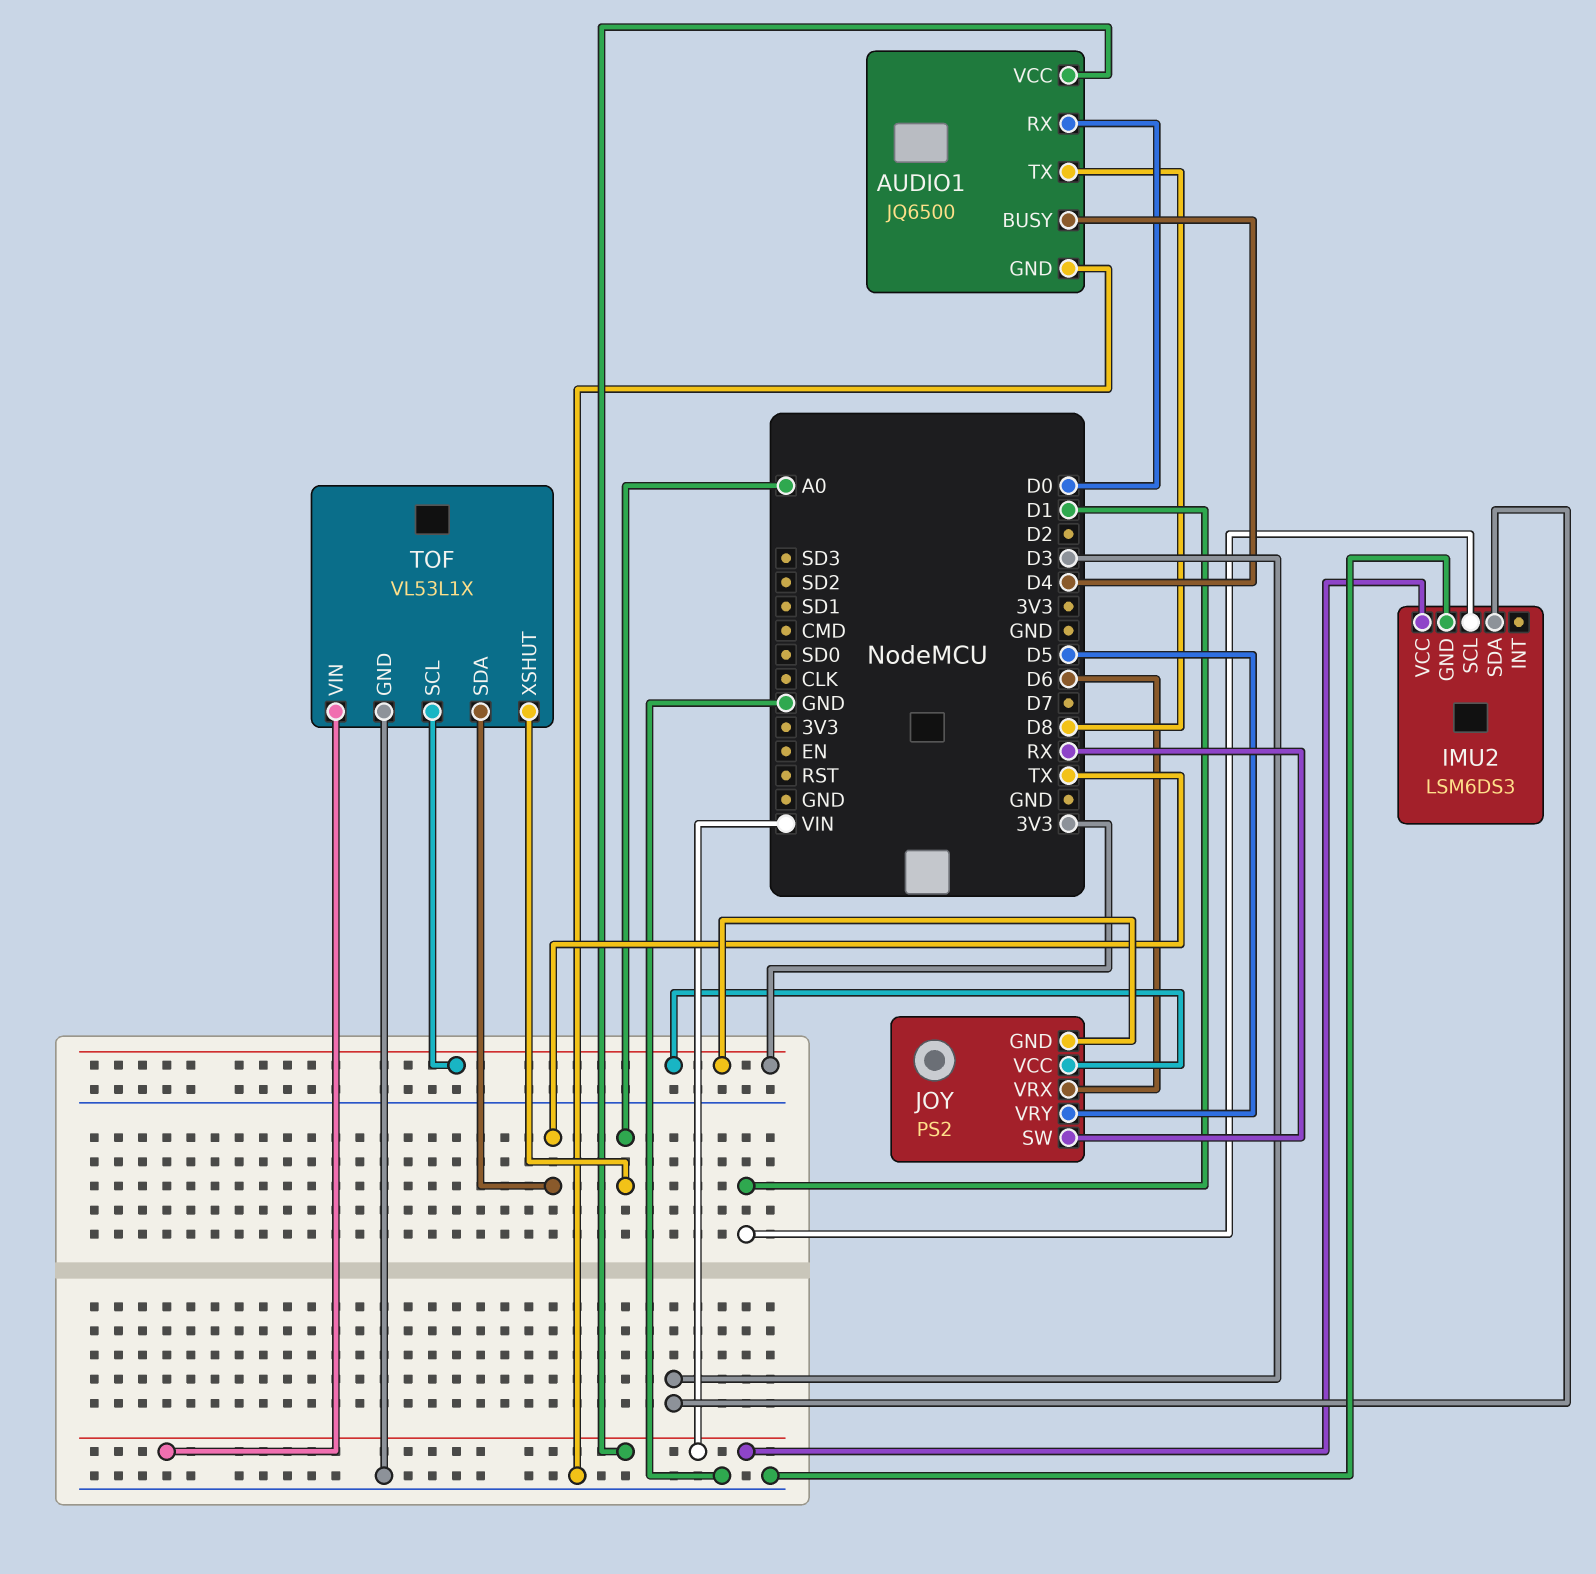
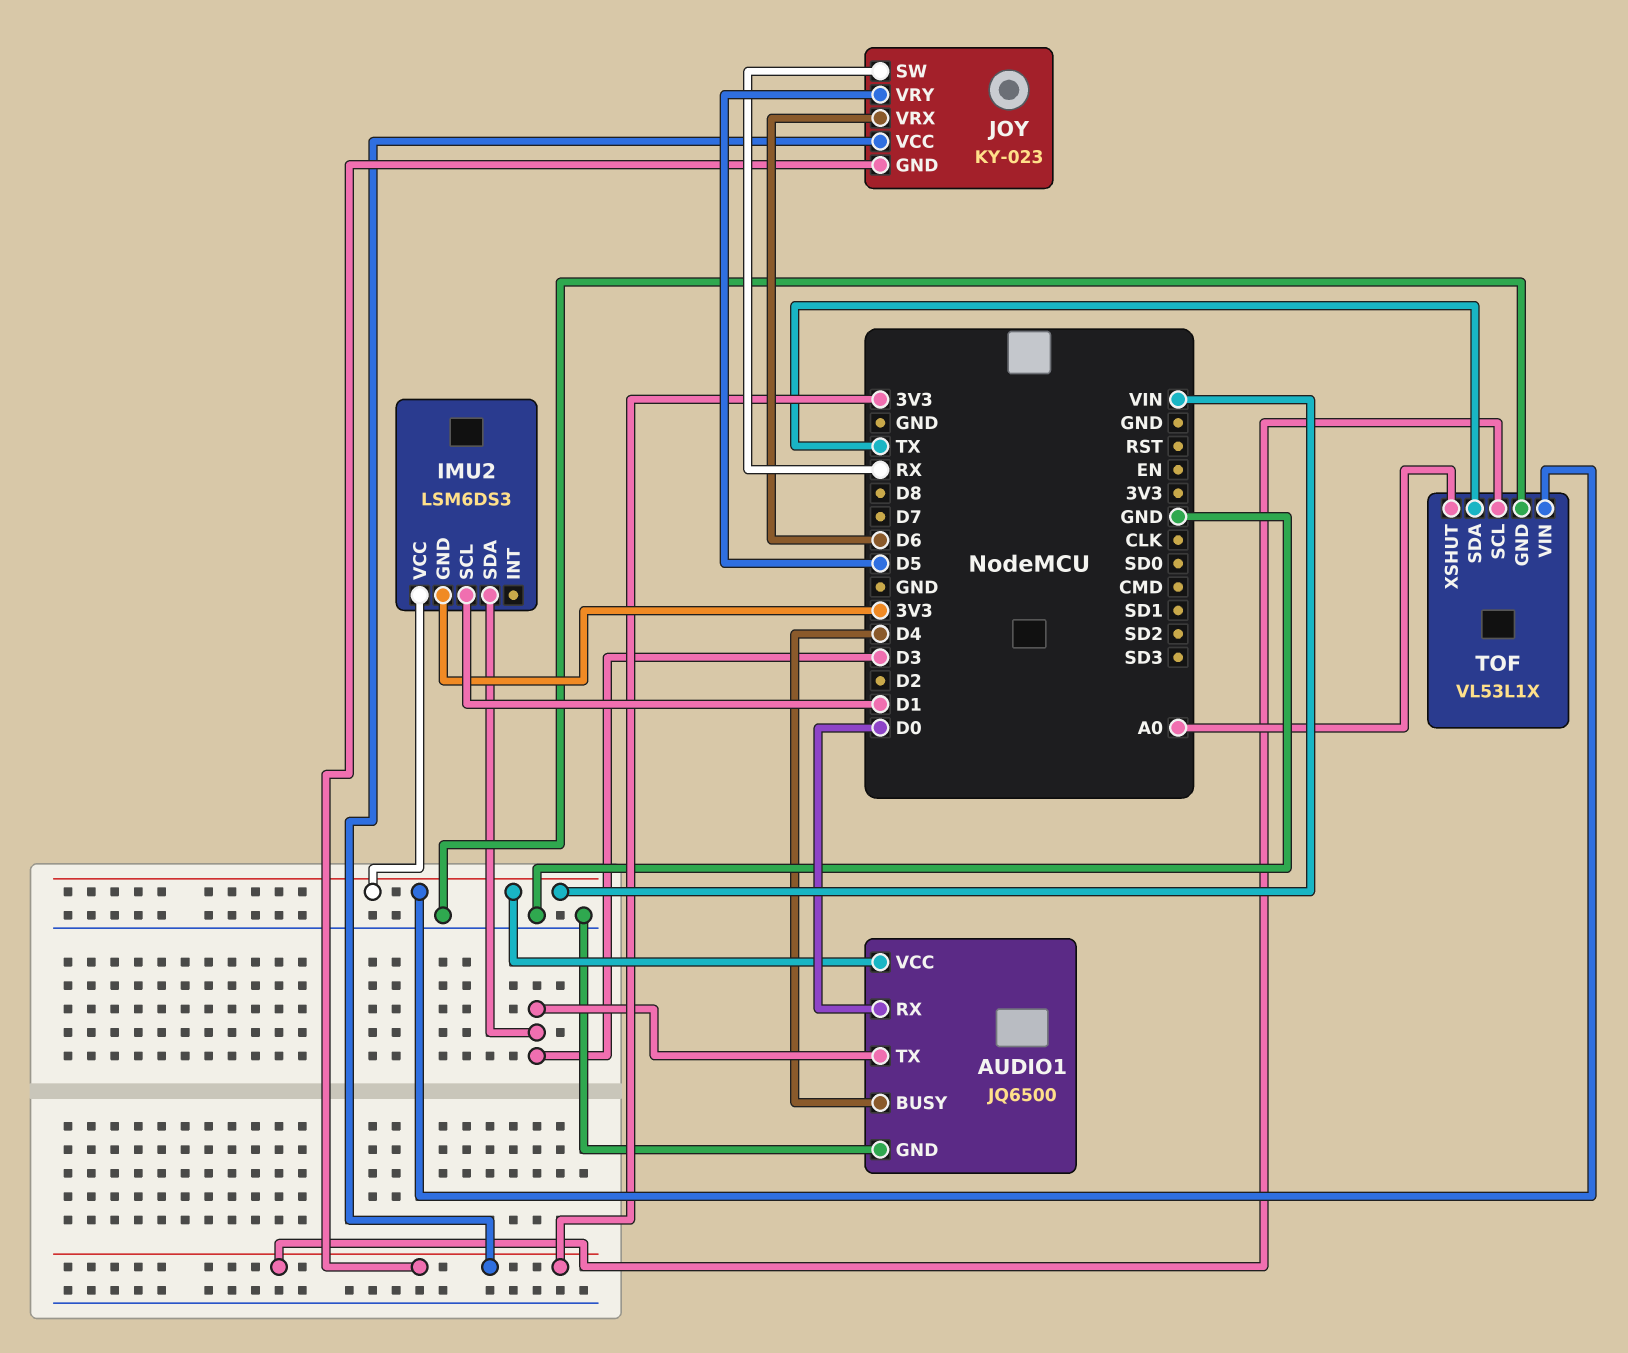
AUDIO1 pin TX: D8 -> D3
IMU2 pin GND: GND -> 3V3
JOY: PS2 -> KY-023

